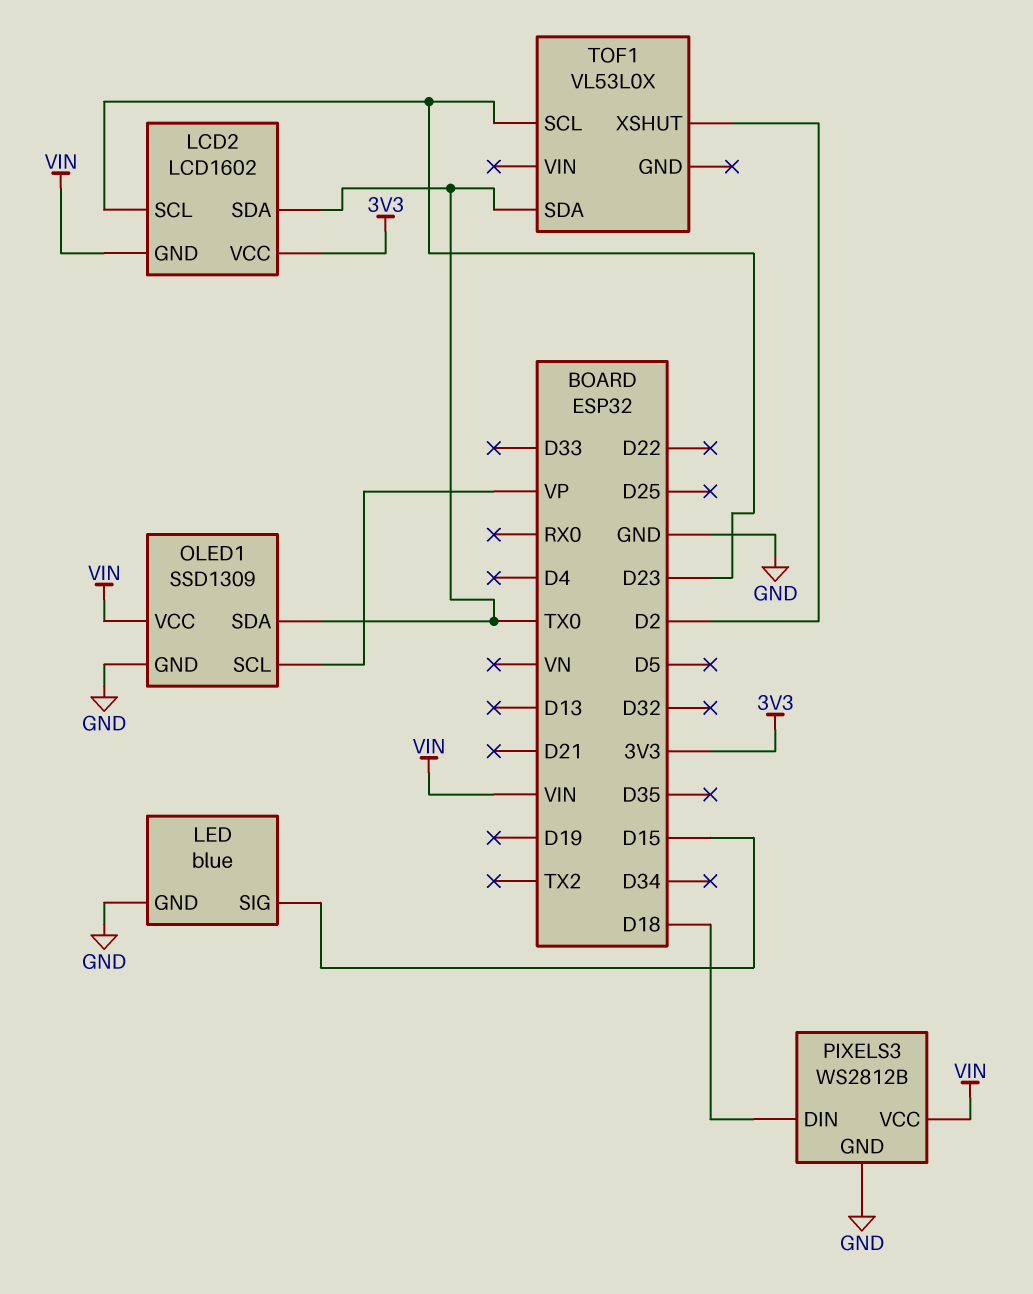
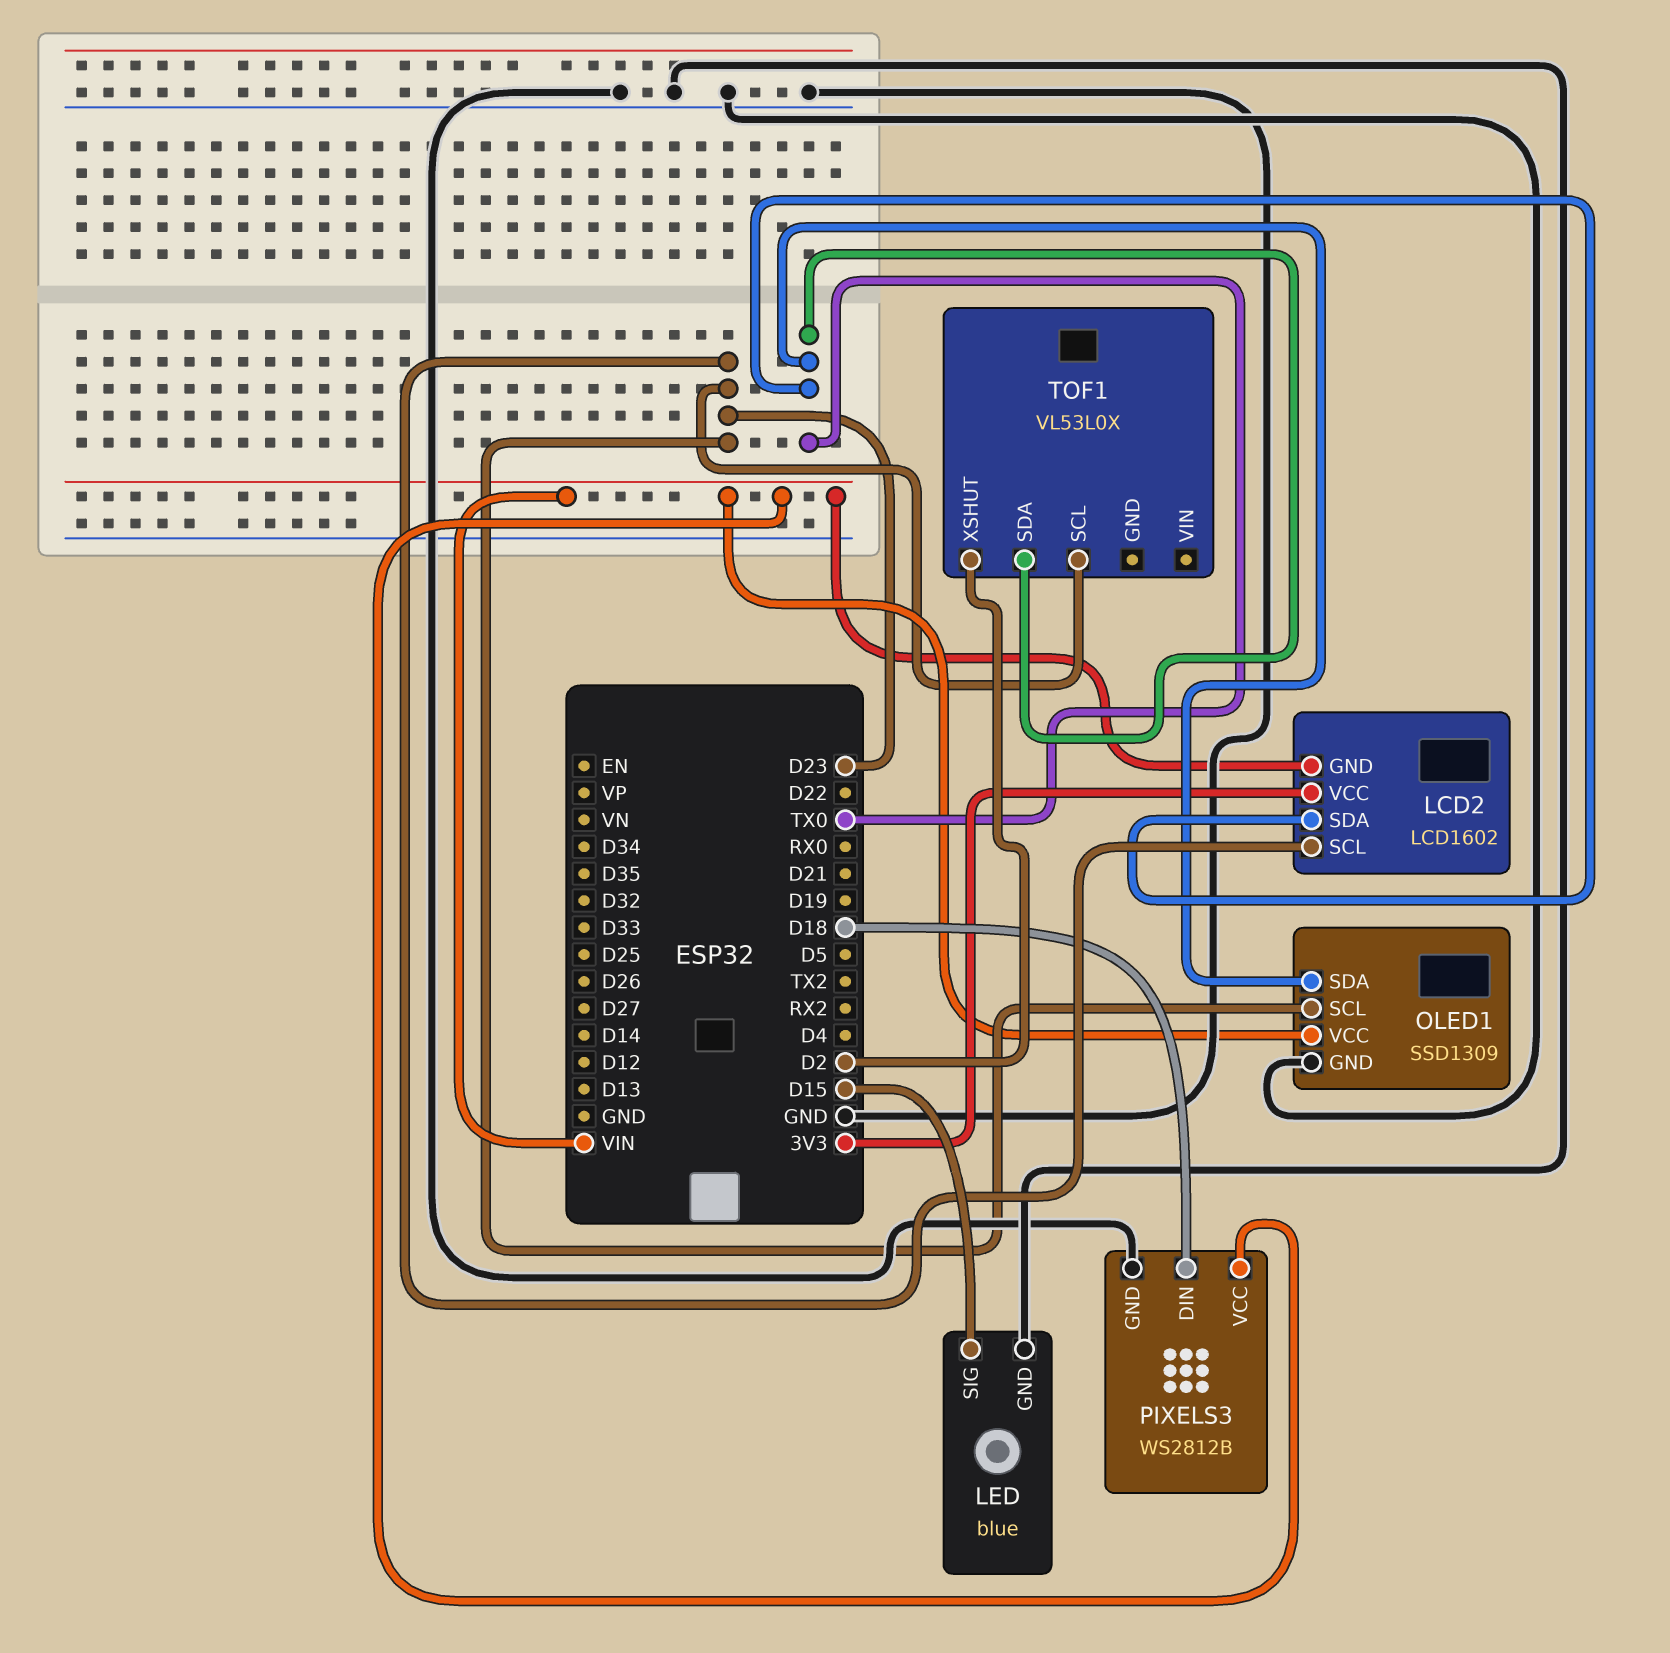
OLED1 pin SCL: VP -> D23

